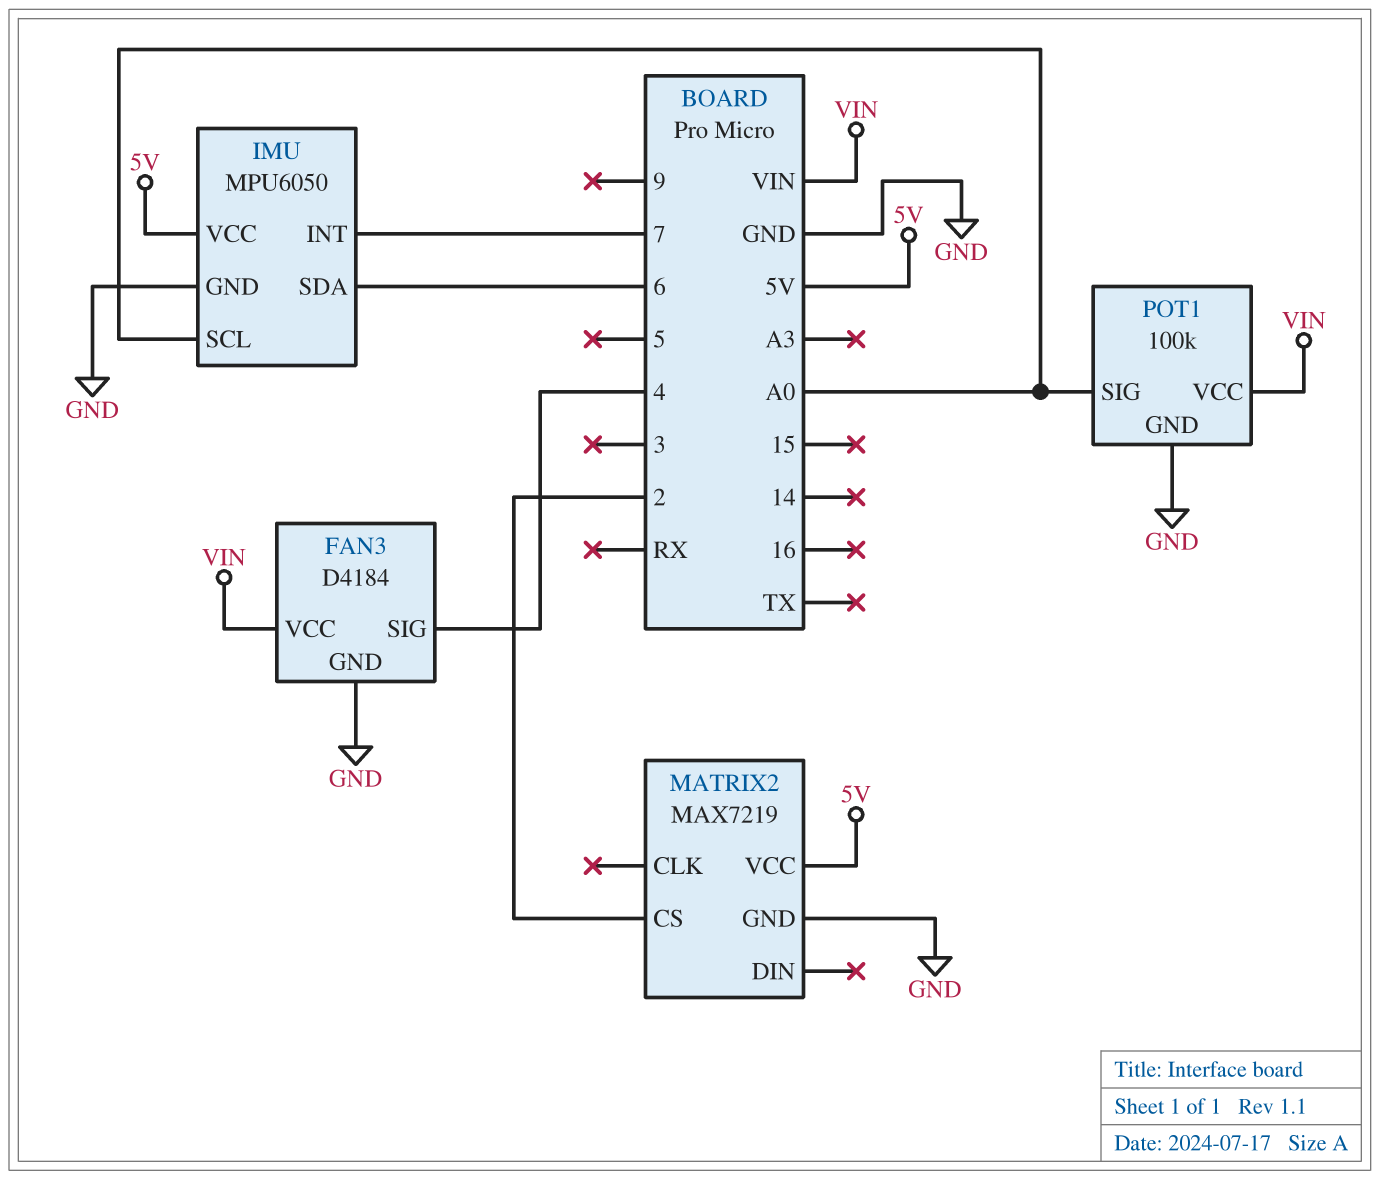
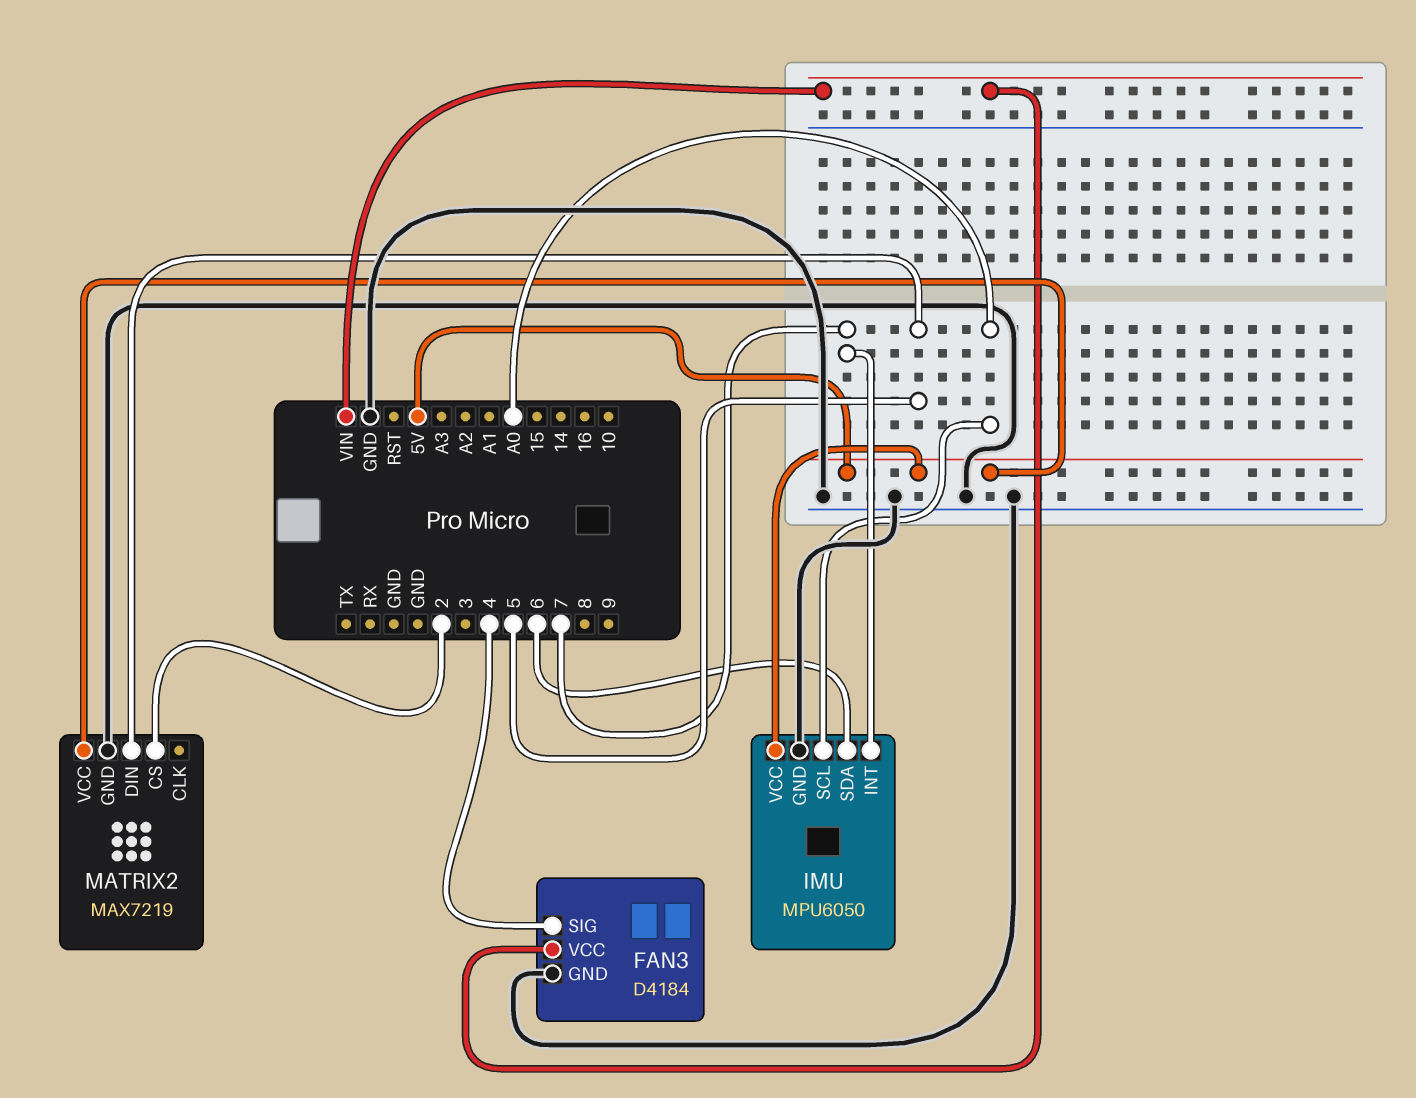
MATRIX2 pin DIN: none -> 5
POT1: 100k -> none
POT1 pin GND: GND -> none
POT1 pin SIG: A0 -> none
POT1 pin VCC: VIN -> none

